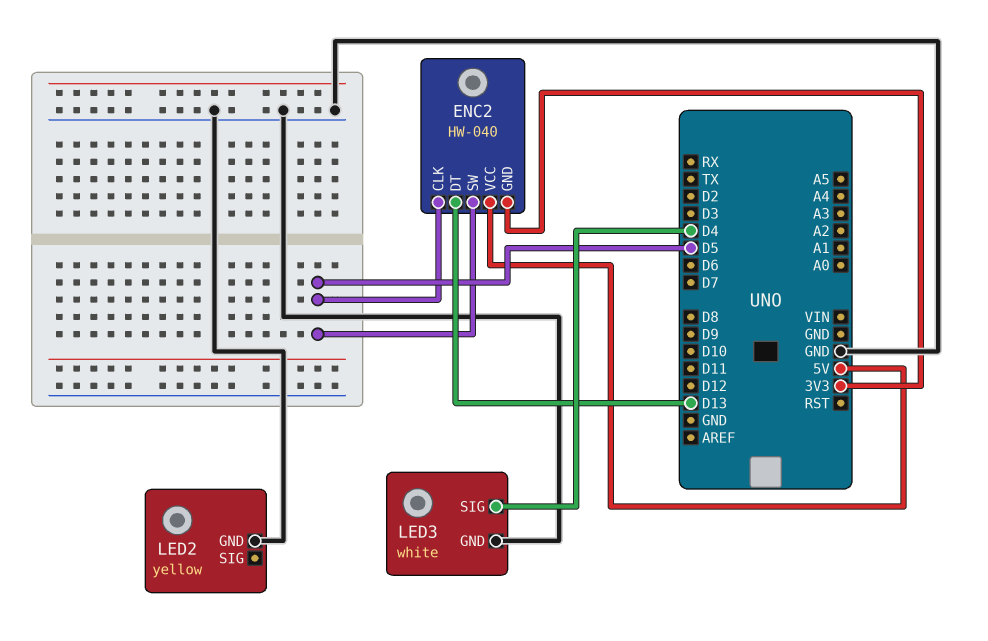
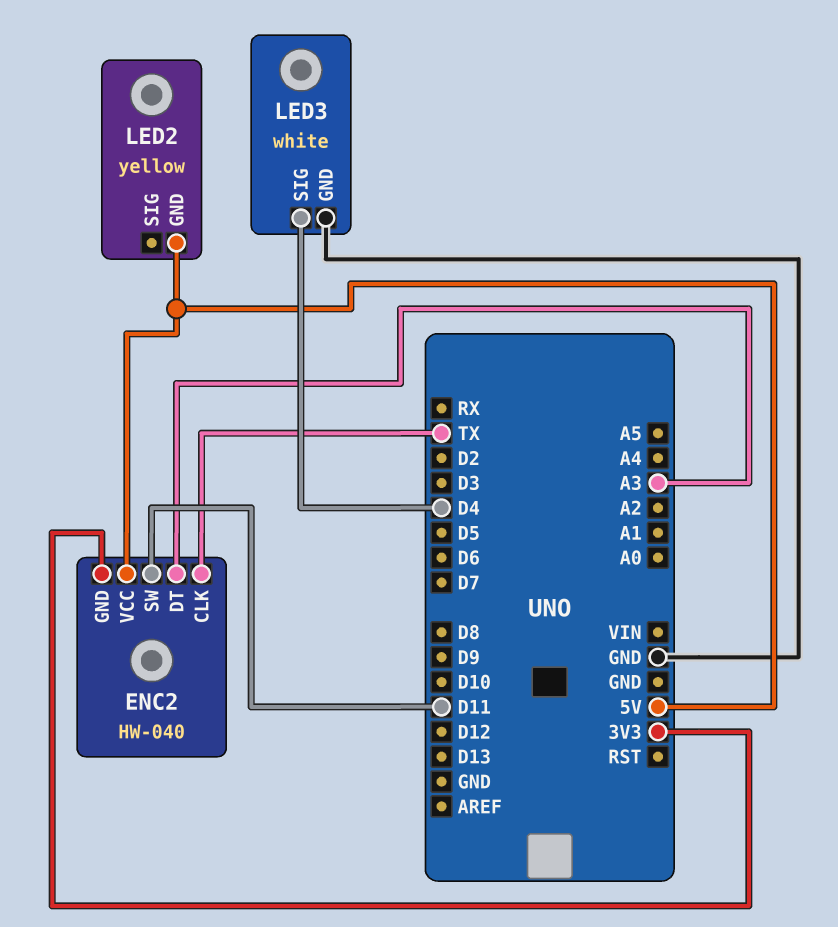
ENC2 pin CLK: D5 -> TX
ENC2 pin DT: D13 -> A3
ENC2 pin SW: D5 -> D11
LED2 pin GND: GND -> 5V

